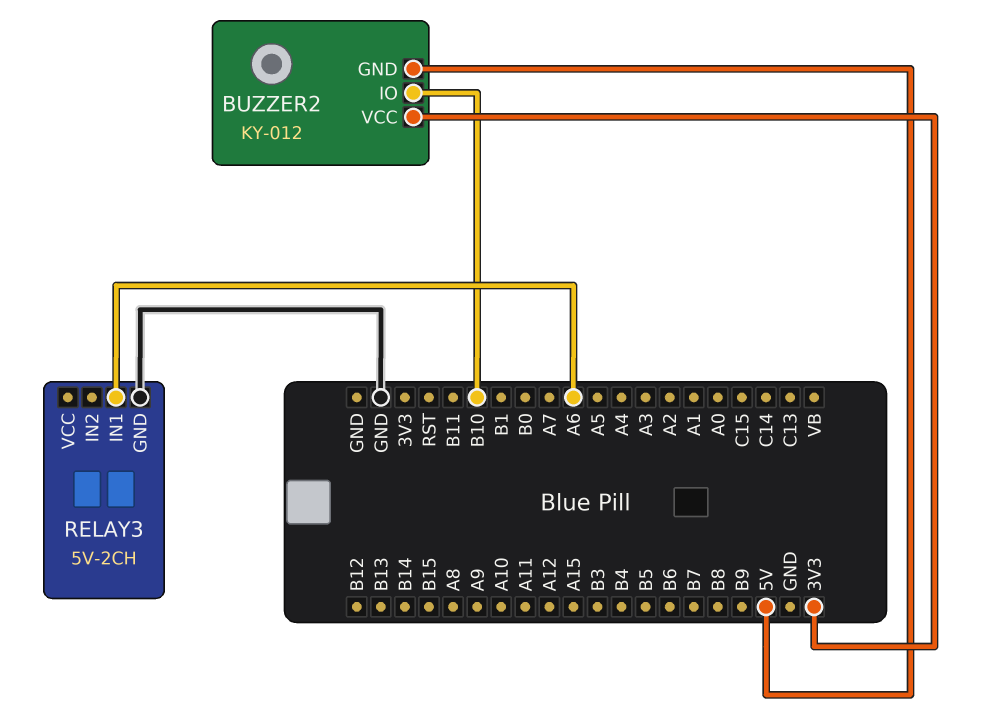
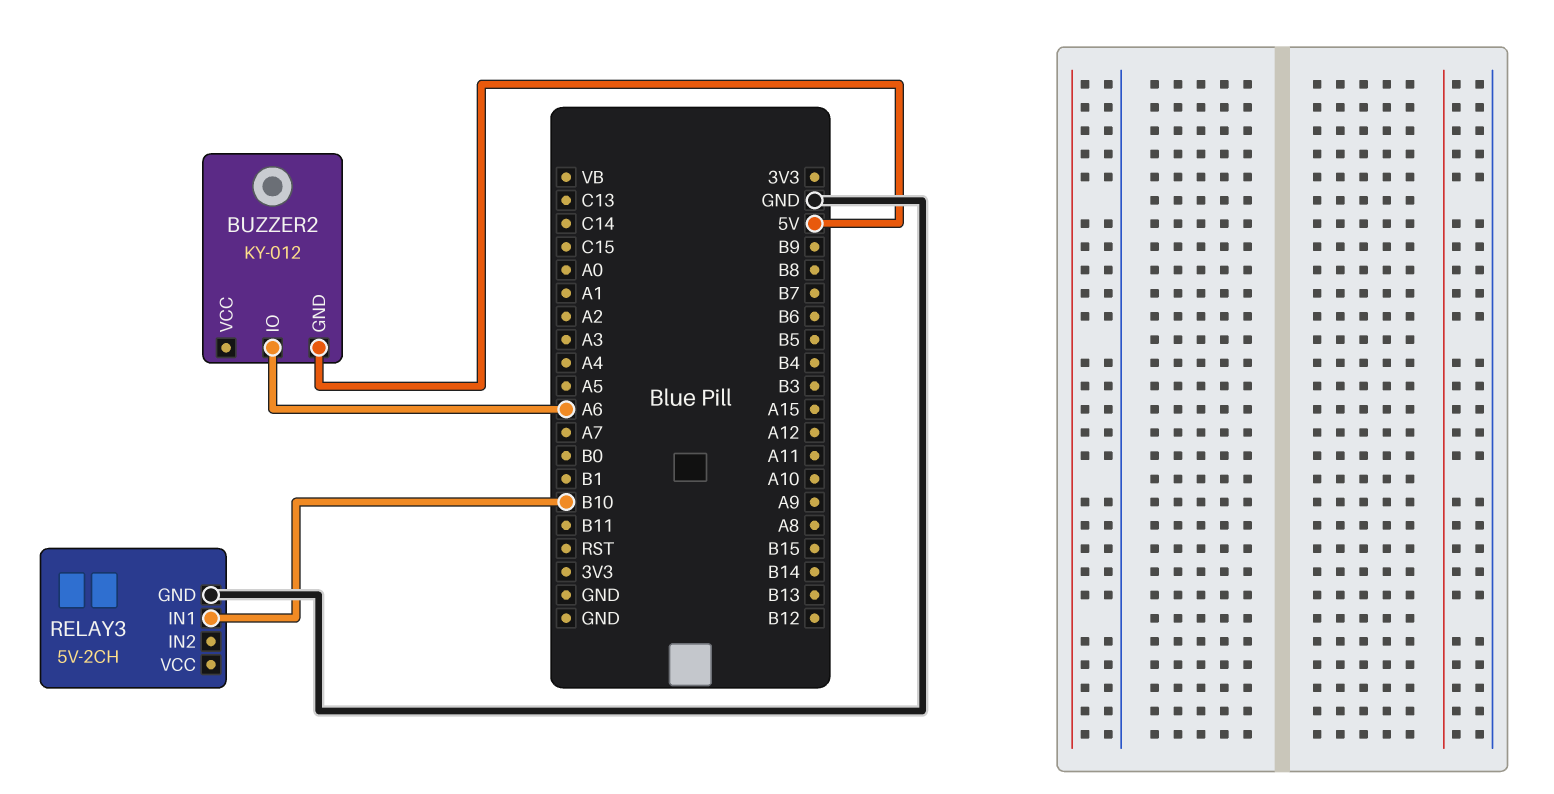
BUZZER2 pin IO: B10 -> A6
BUZZER2 pin VCC: 3V3 -> none
RELAY3 pin IN1: A6 -> B10

